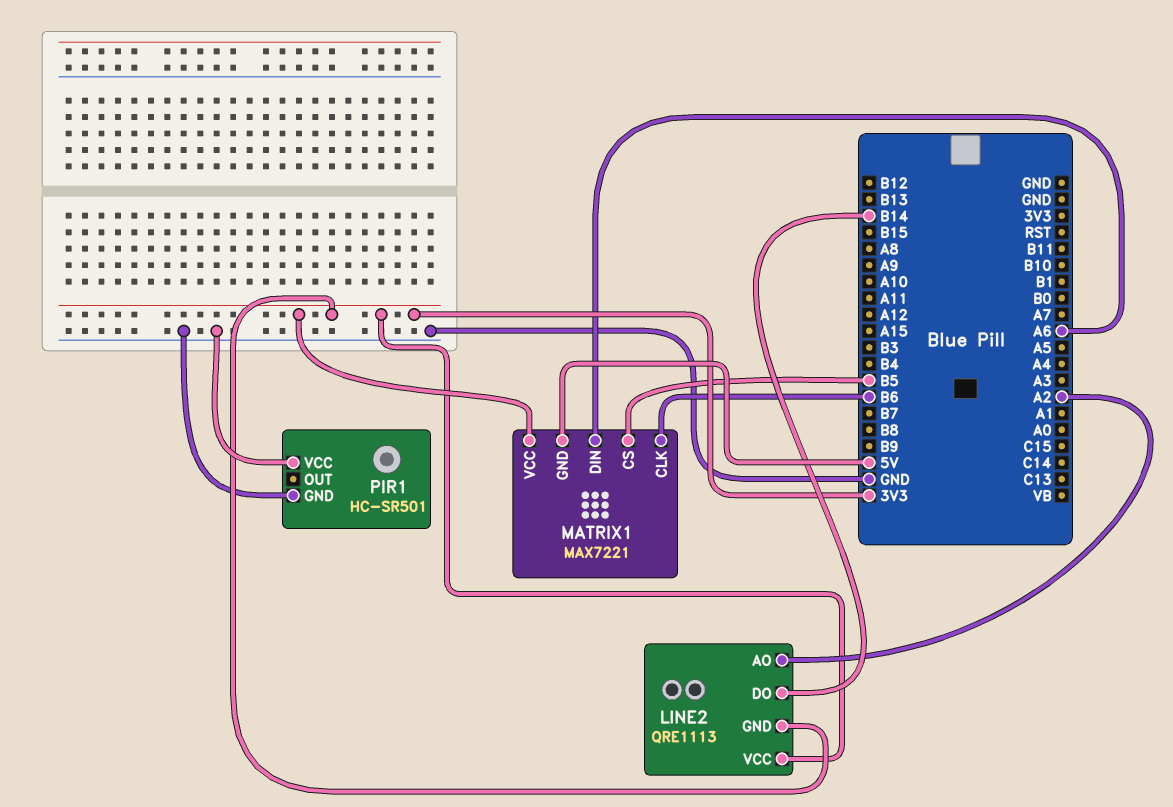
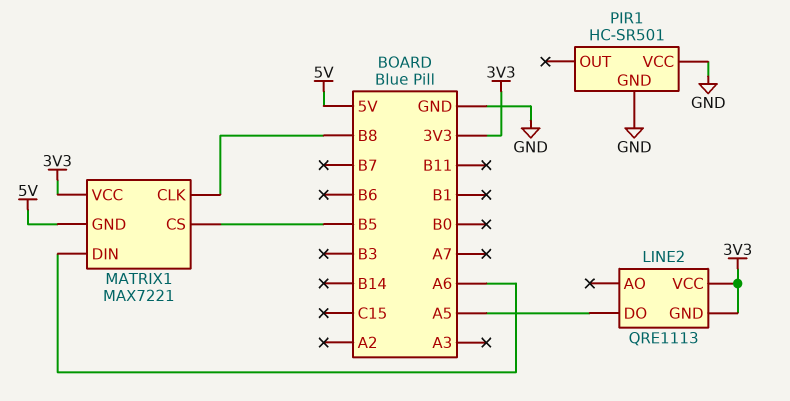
LINE2 pin AO: A2 -> none
LINE2 pin DO: B14 -> A5
MATRIX1 pin CLK: B6 -> B8

